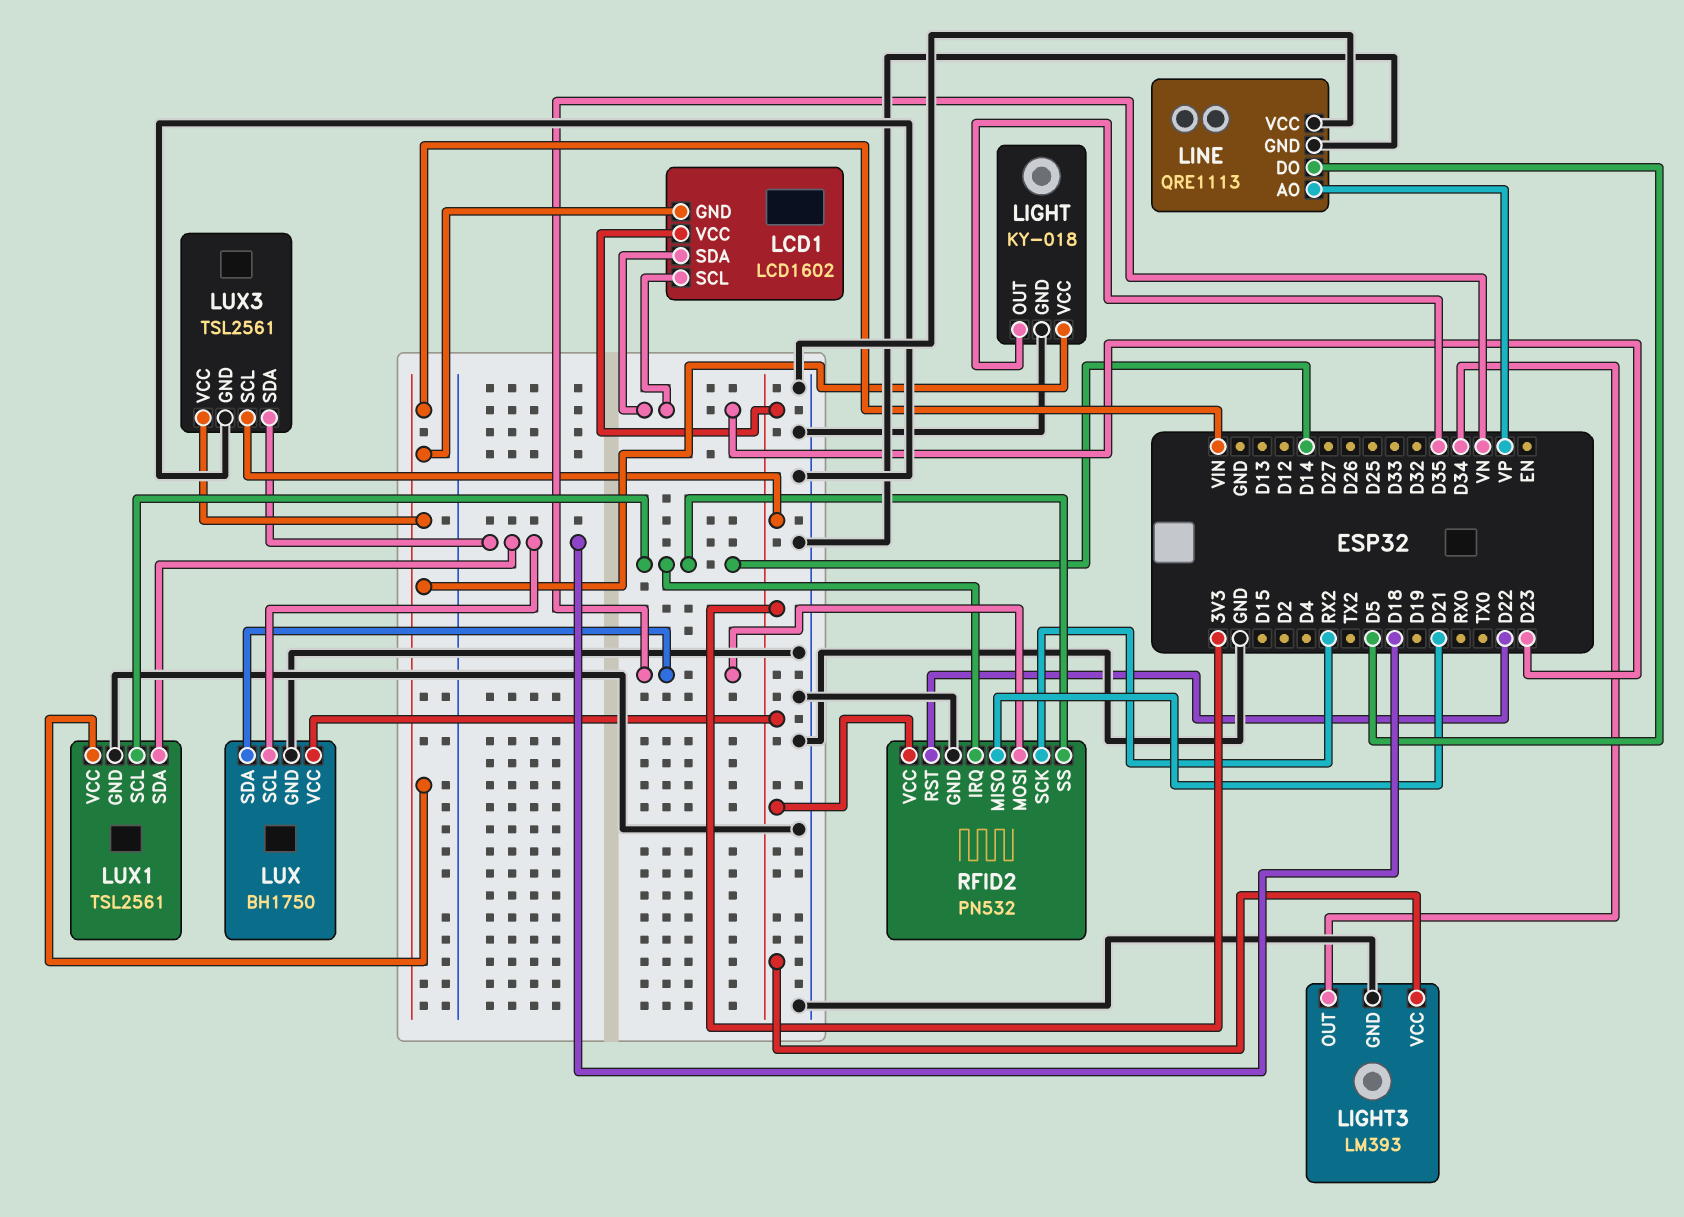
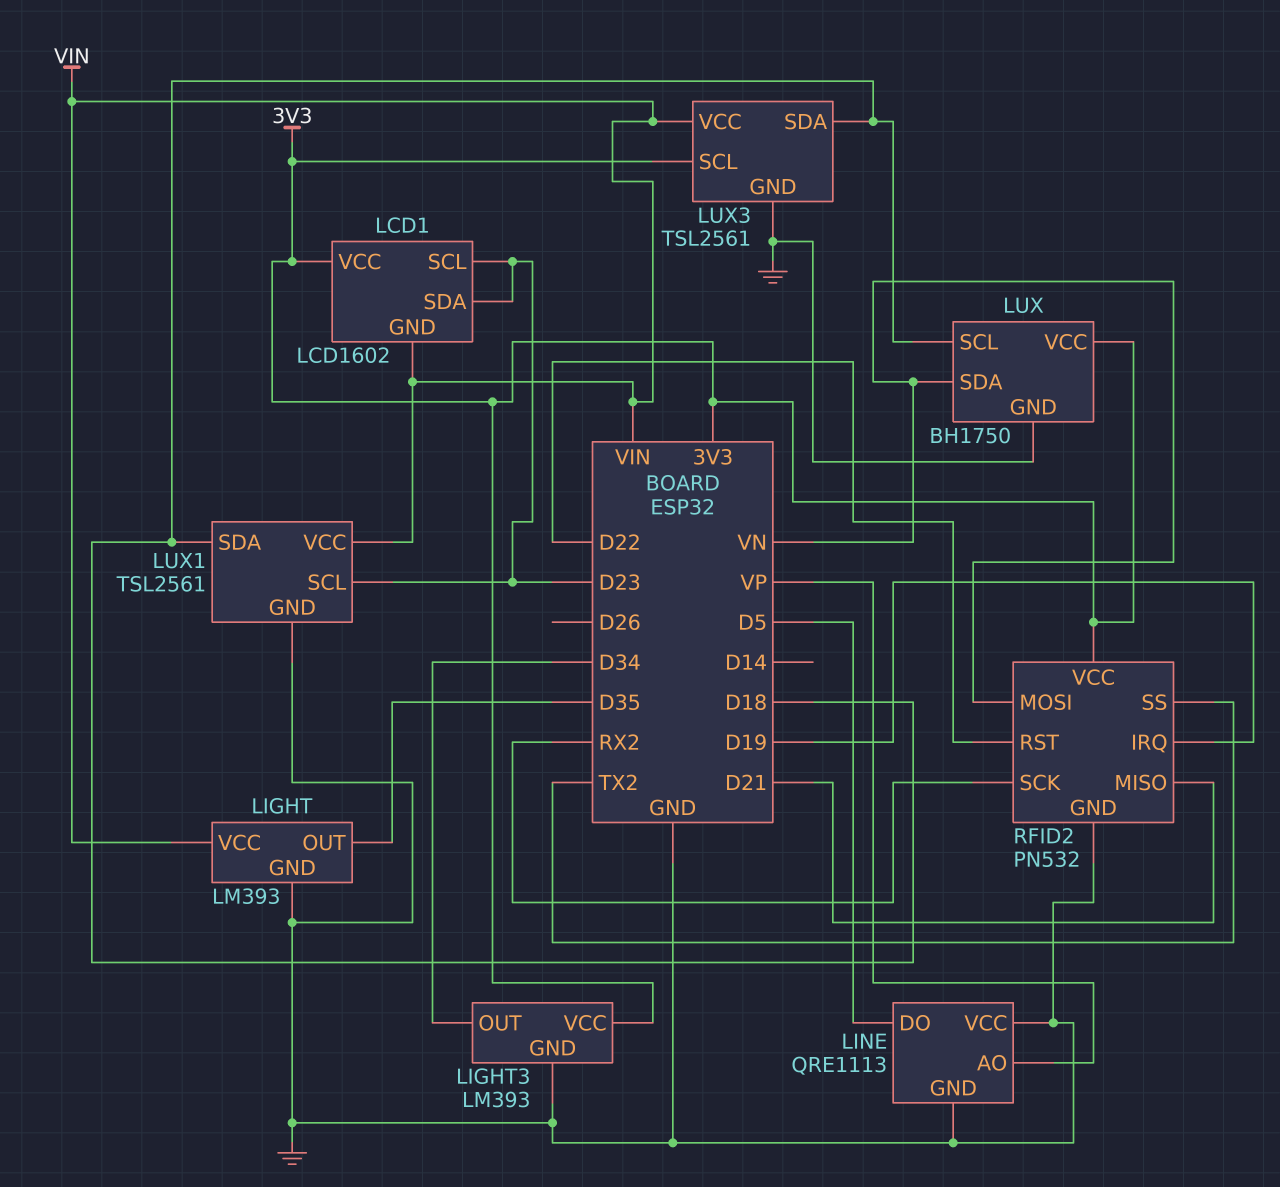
LIGHT: KY-018 -> LM393
LUX1 pin SCL: D14 -> D23
RFID2 pin IRQ: D14 -> D19
RFID2 pin SS: D14 -> TX2

